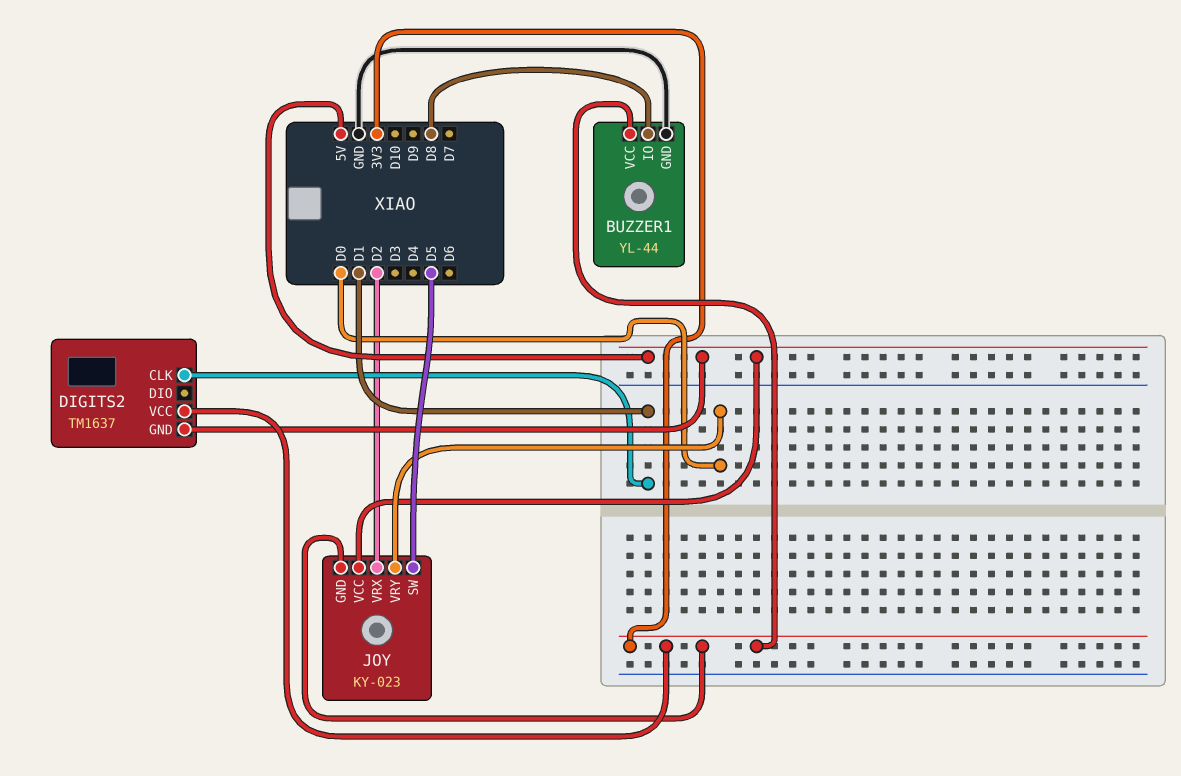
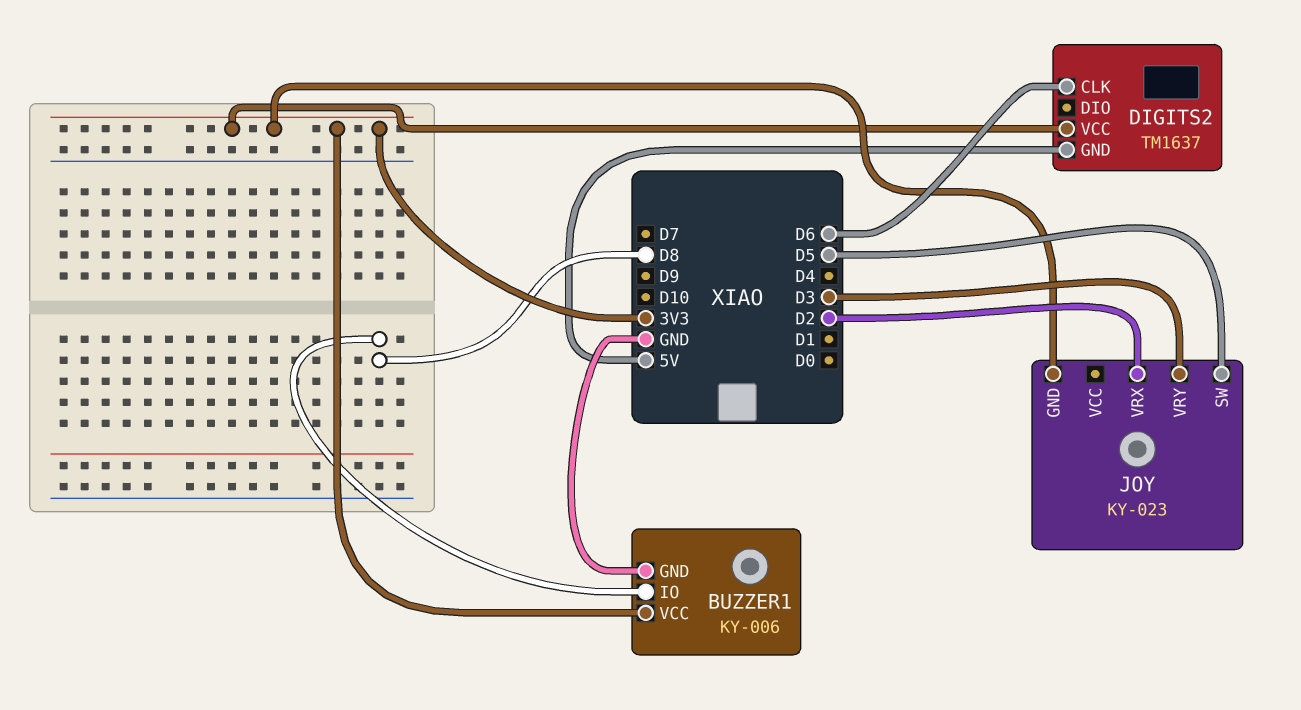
BUZZER1: YL-44 -> KY-006
DIGITS2 pin CLK: D1 -> D6
JOY pin VCC: 5V -> none
JOY pin VRY: D0 -> D3

